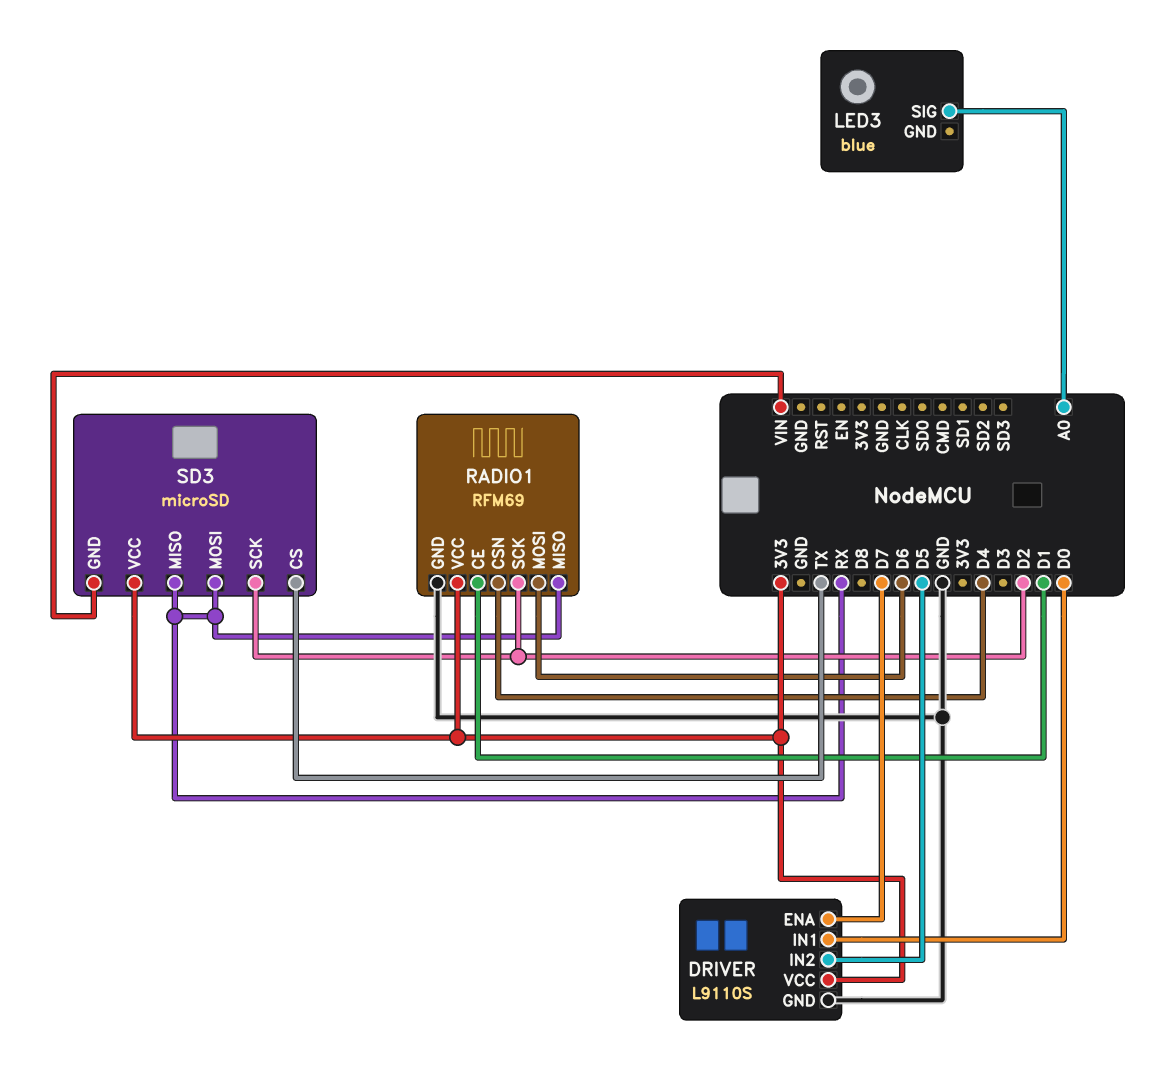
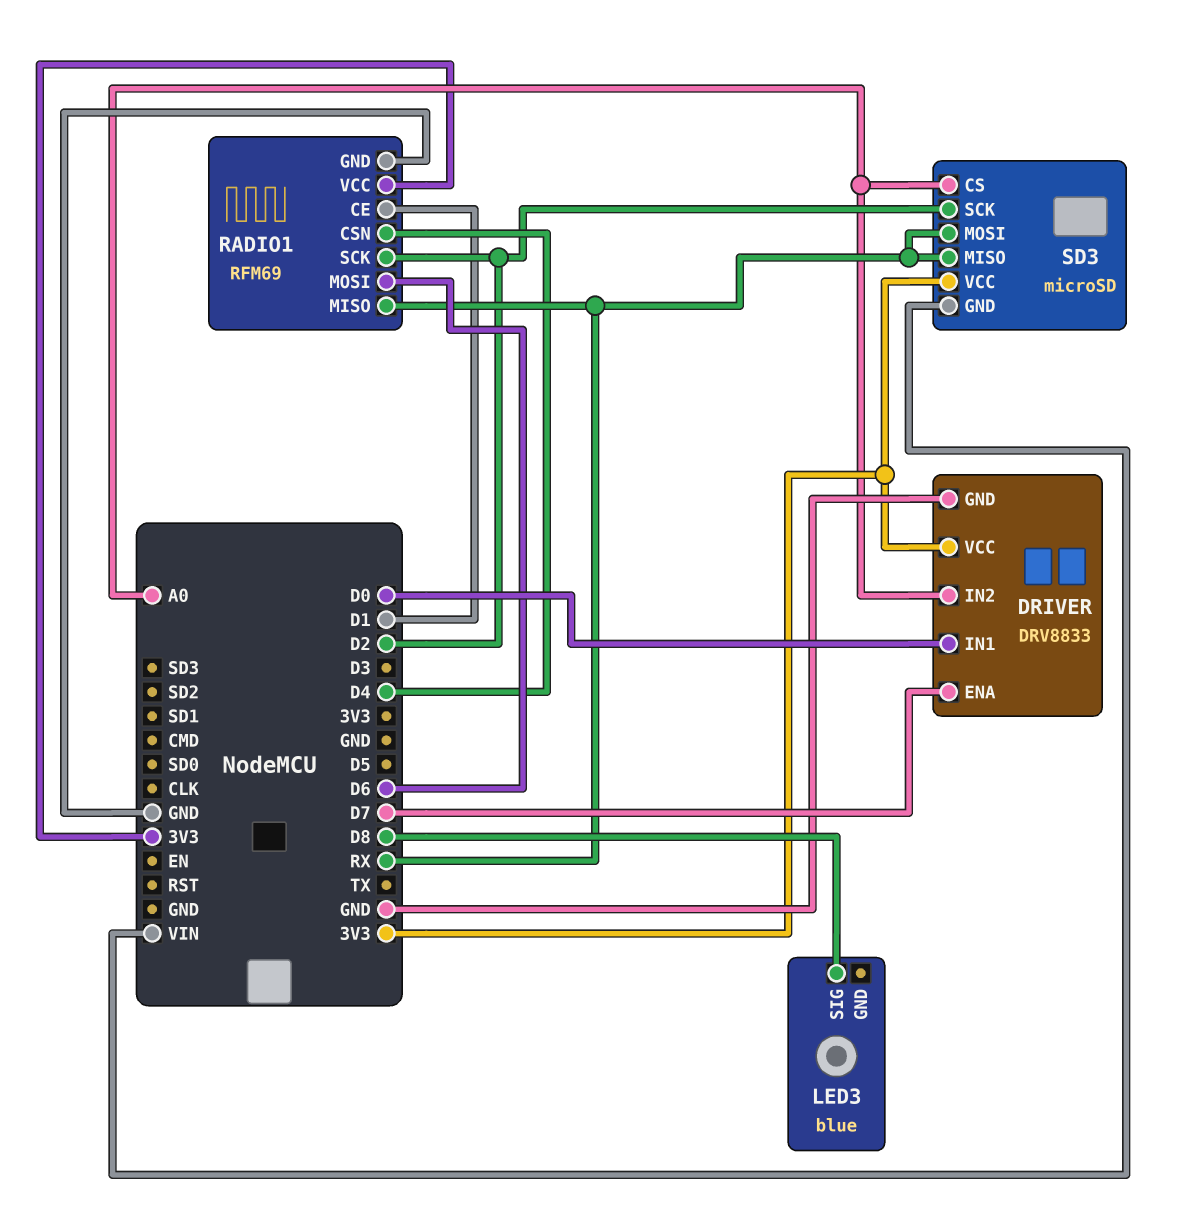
DRIVER: L9110S -> DRV8833
DRIVER pin IN2: D5 -> A0
LED3 pin SIG: A0 -> D8
SD3 pin CS: TX -> A0

